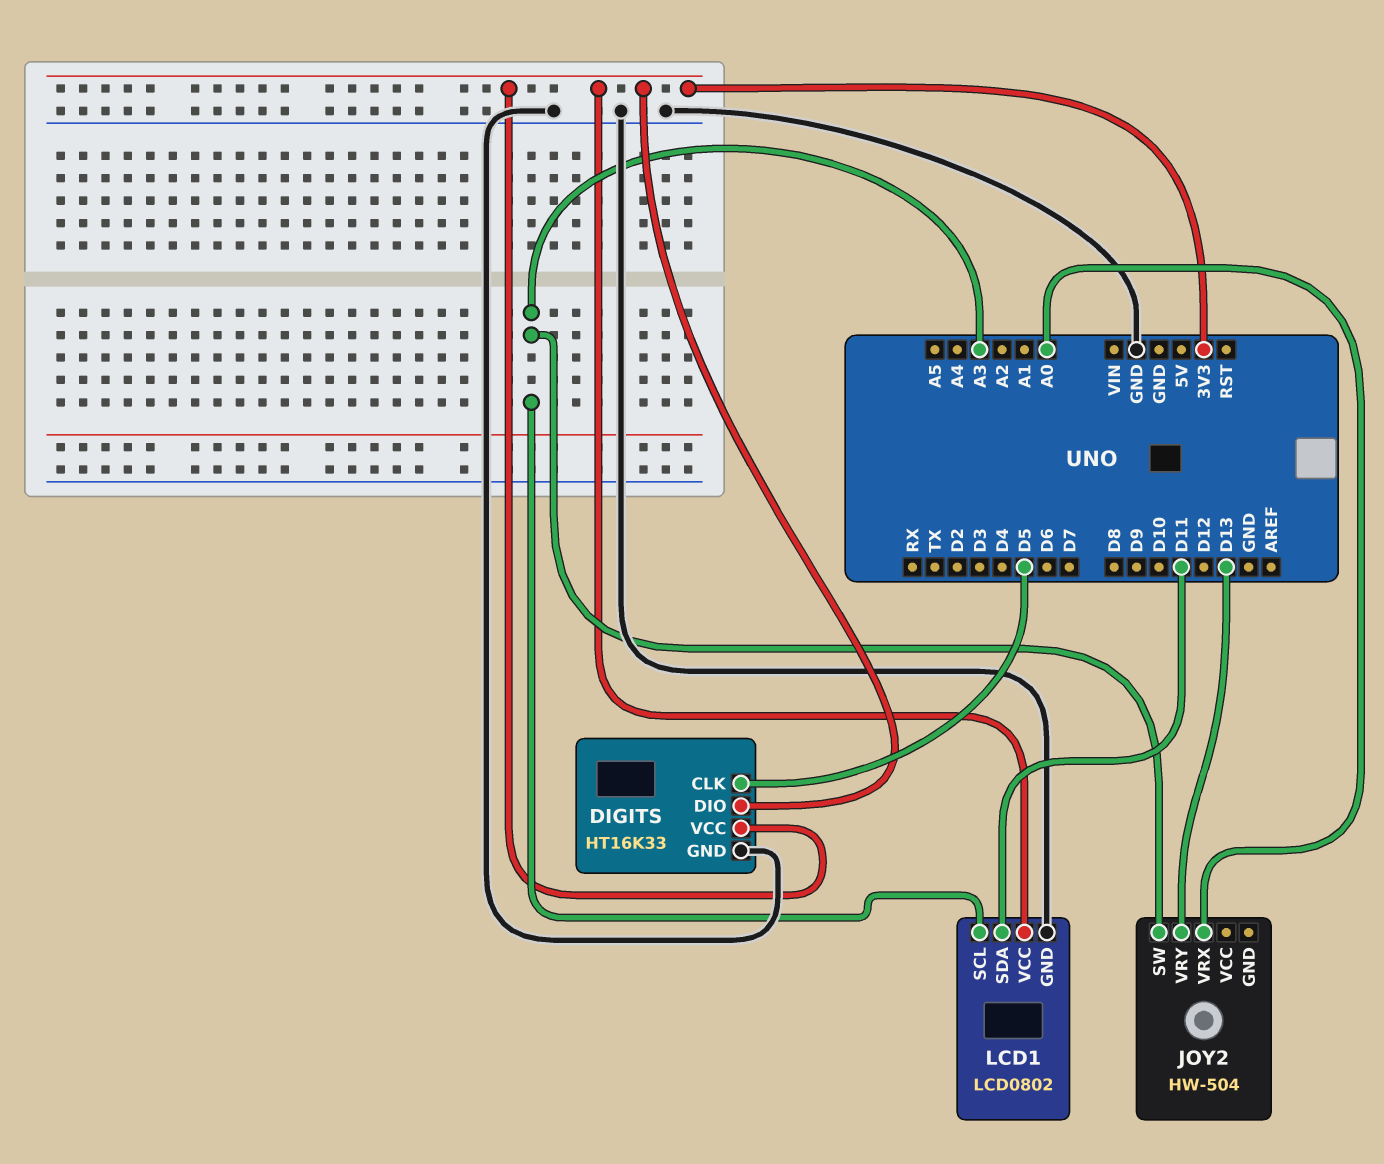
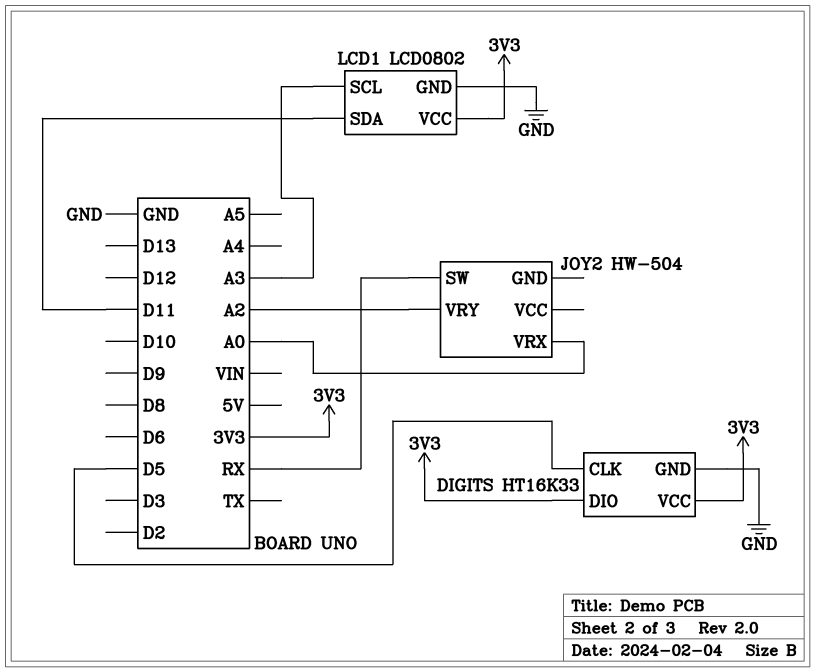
JOY2 pin SW: A3 -> RX
JOY2 pin VRY: D13 -> A2

